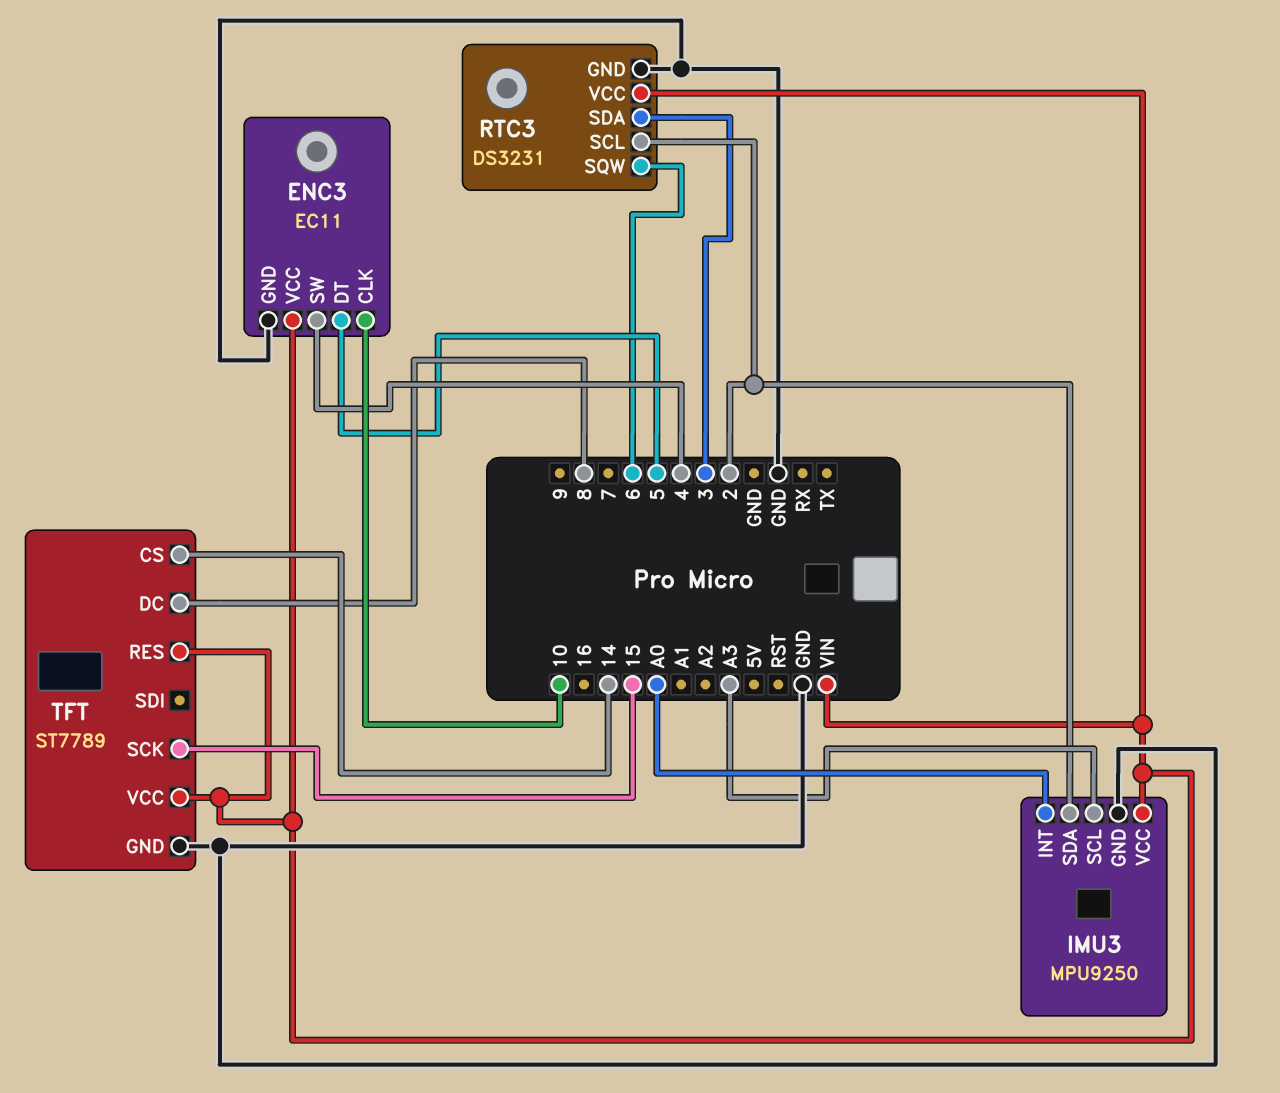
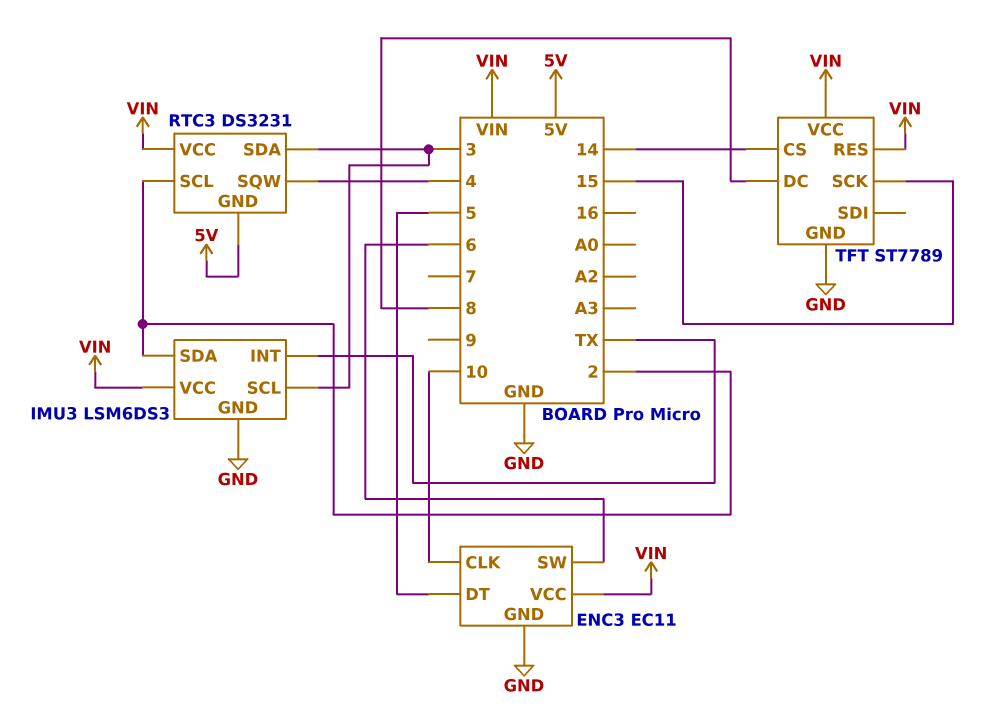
ENC3 pin SW: 4 -> 6
IMU3: MPU9250 -> LSM6DS3
IMU3 pin INT: A0 -> TX
IMU3 pin SCL: A3 -> 3
RTC3 pin GND: GND -> 5V
RTC3 pin SQW: 6 -> 4

